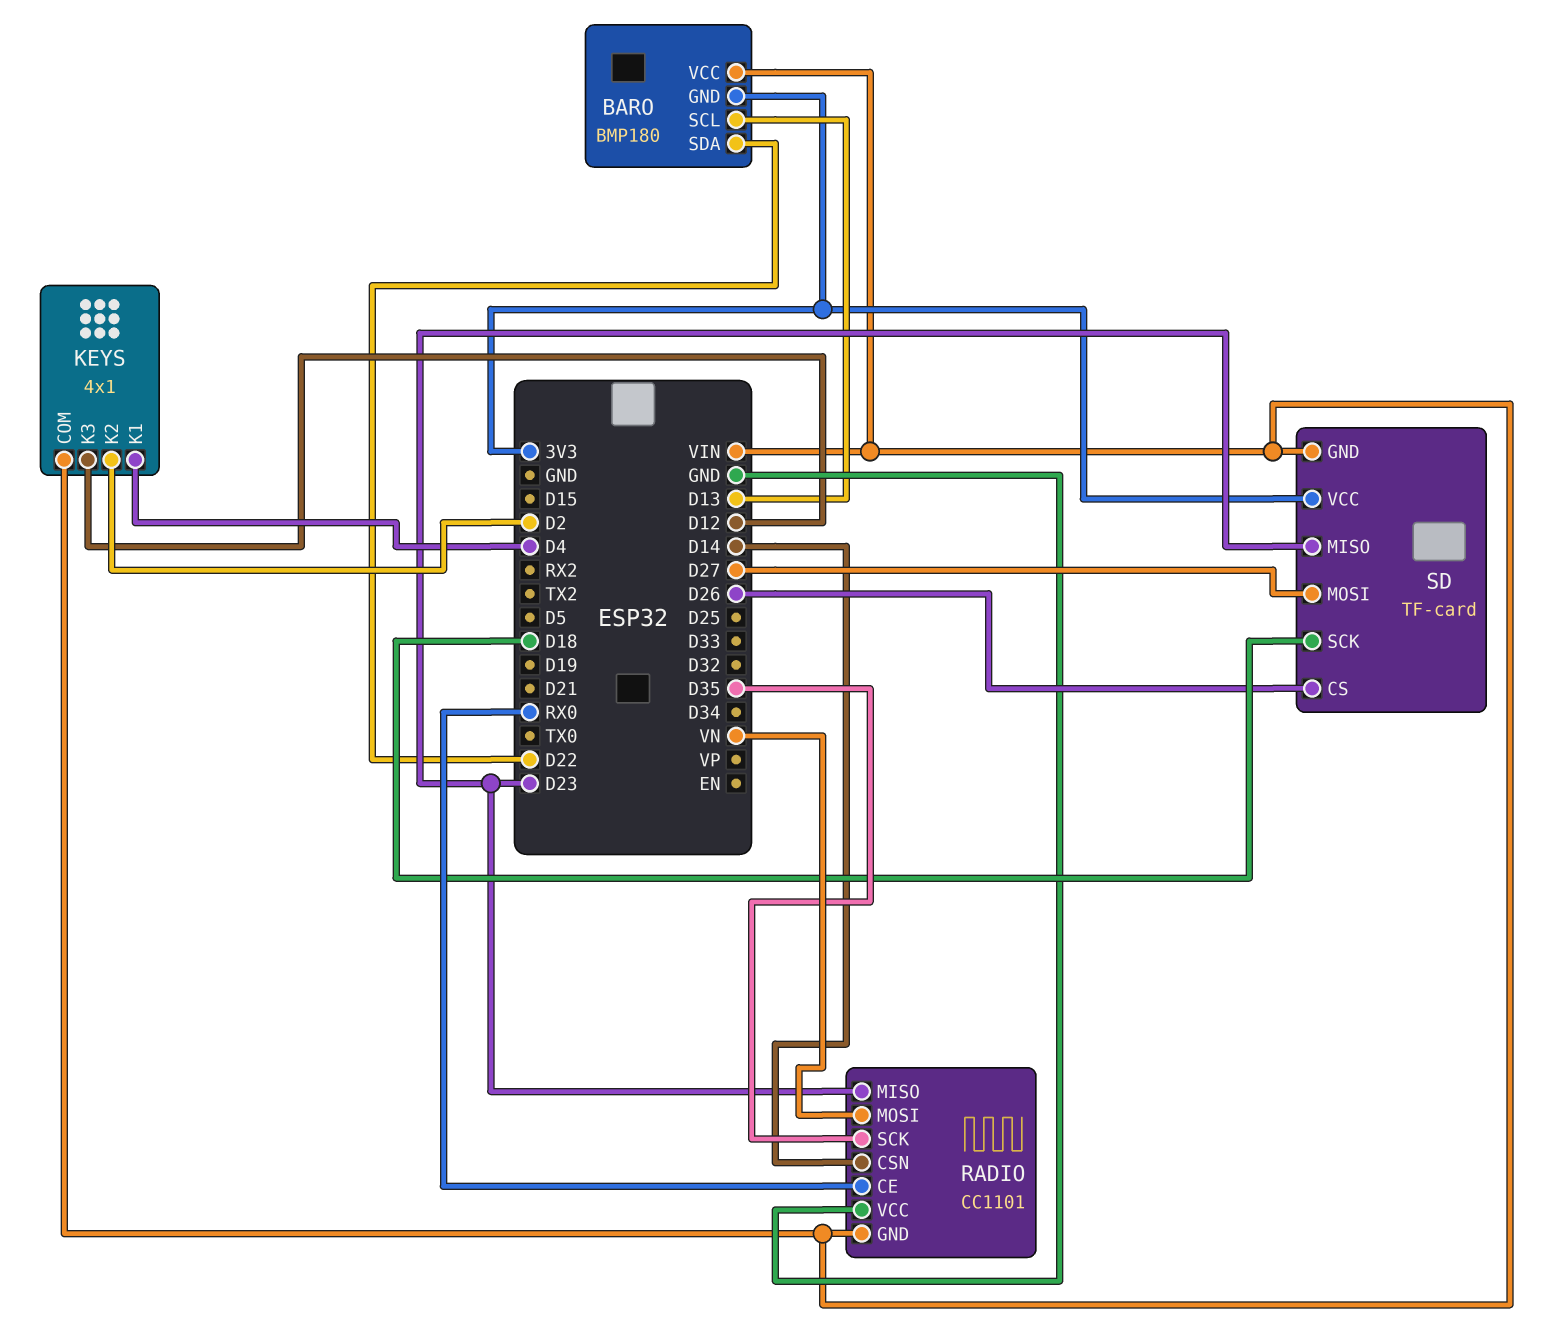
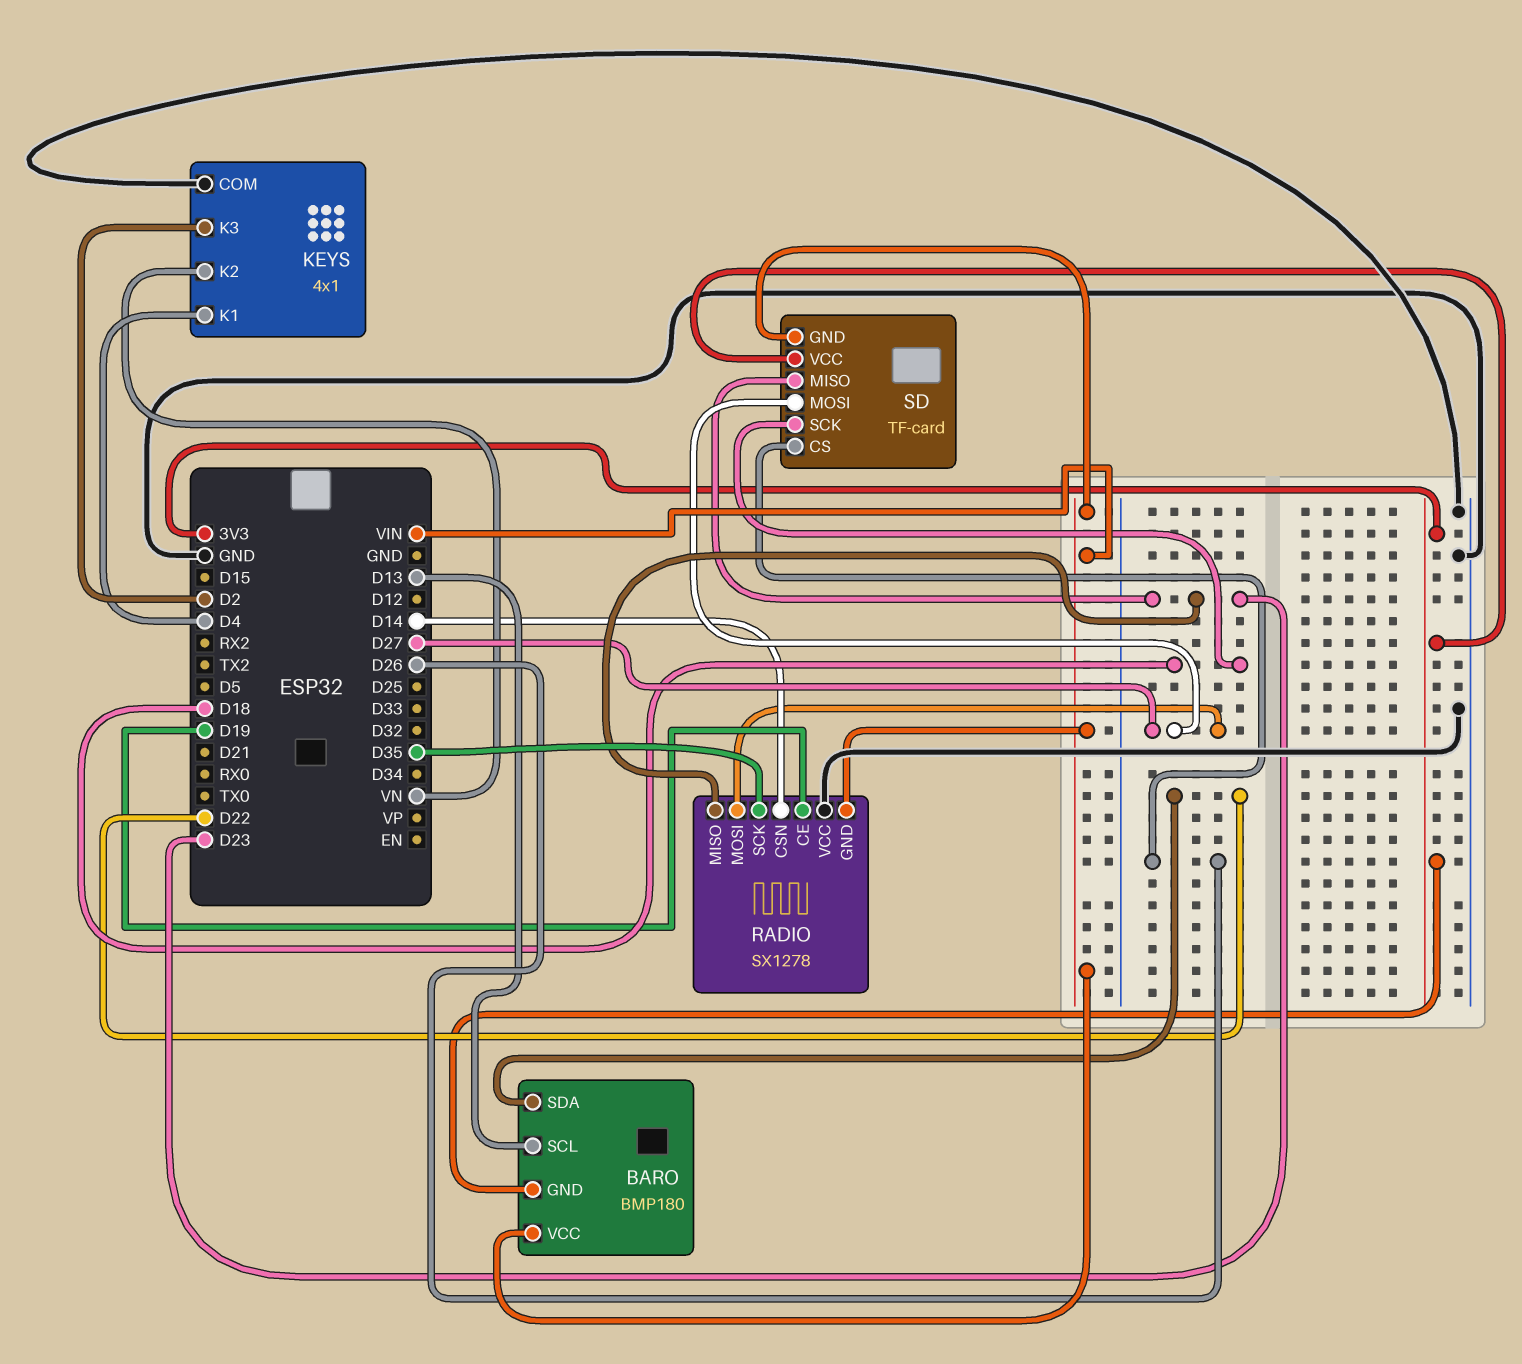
KEYS pin COM: VIN -> GND
KEYS pin K2: D2 -> VN
KEYS pin K3: D12 -> D2
RADIO: CC1101 -> SX1278
RADIO pin CE: RX0 -> D19
RADIO pin MOSI: VN -> D27

